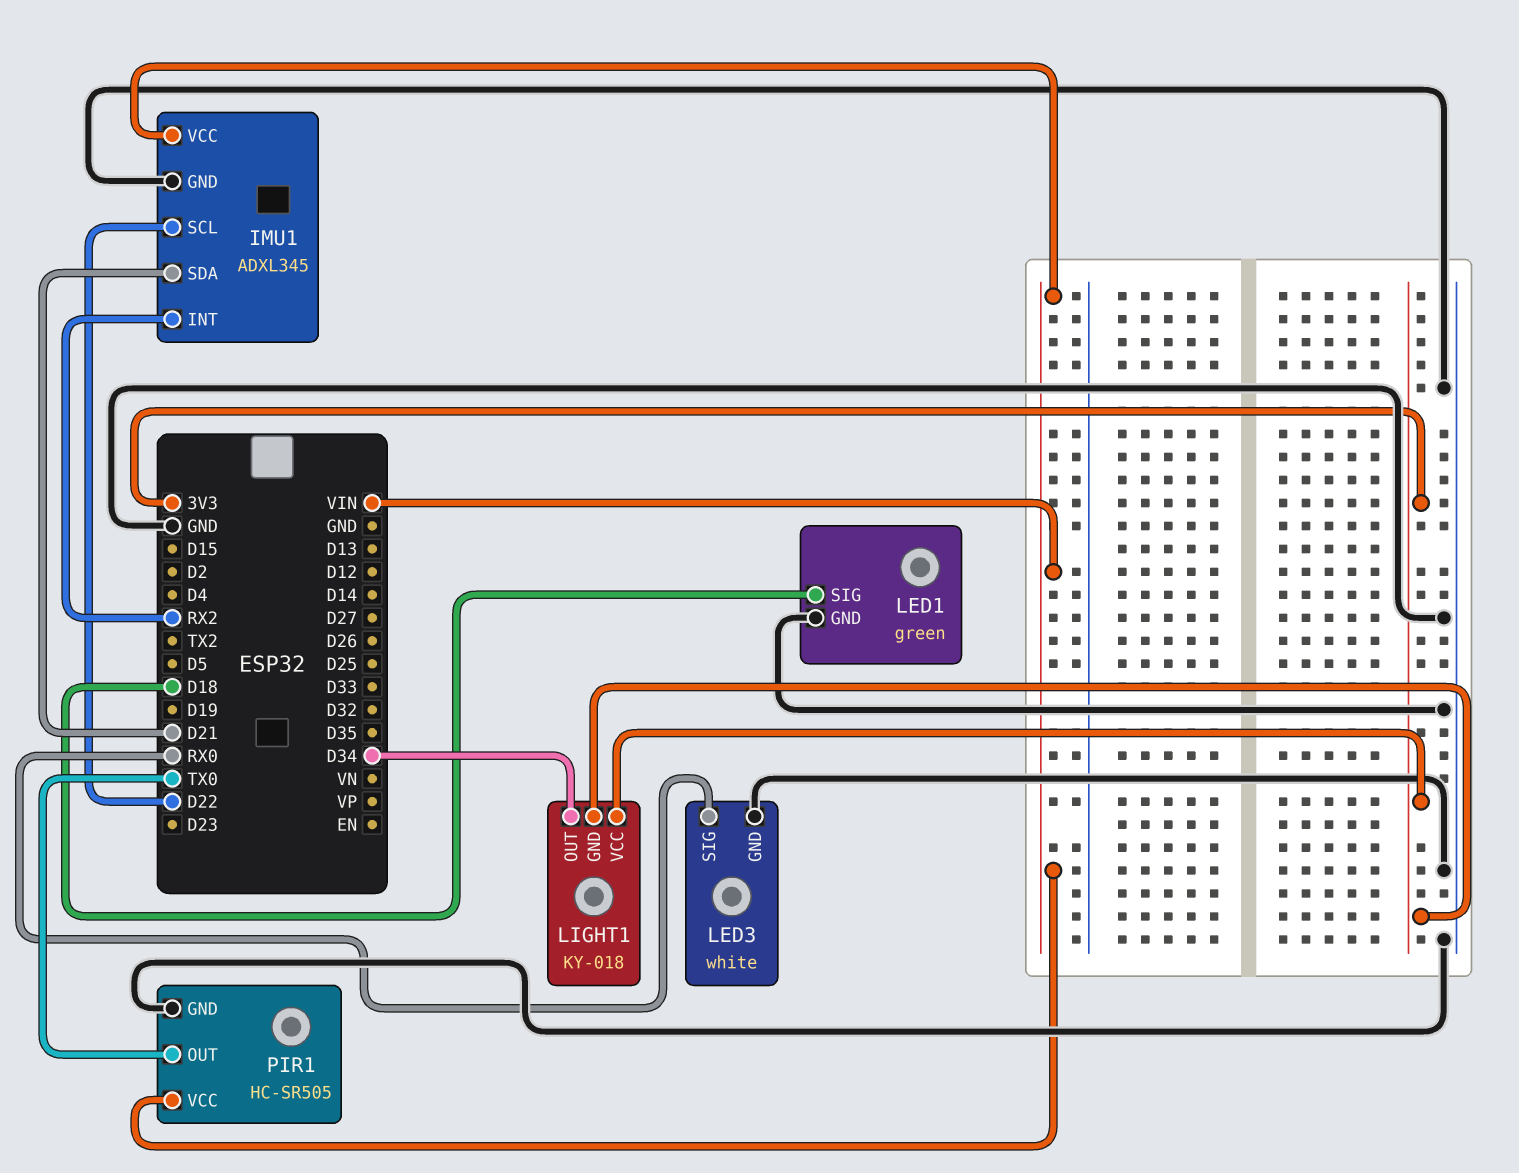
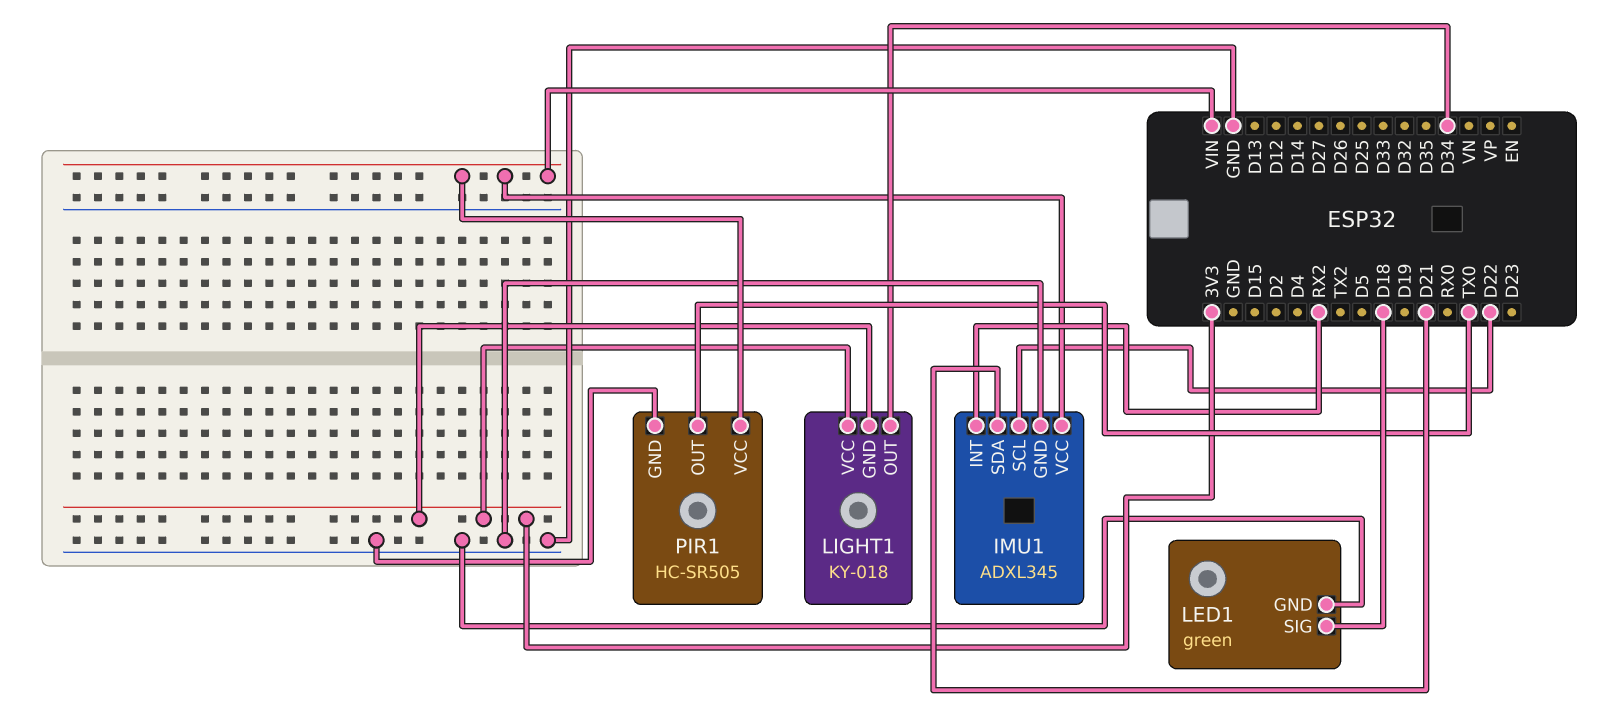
LED3: white -> none
LED3 pin GND: GND -> none
LED3 pin SIG: RX0 -> none

